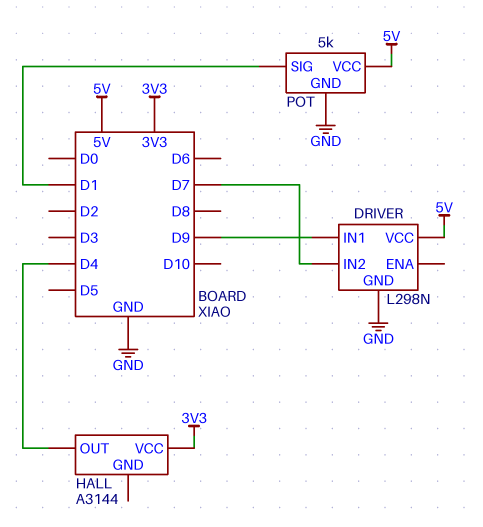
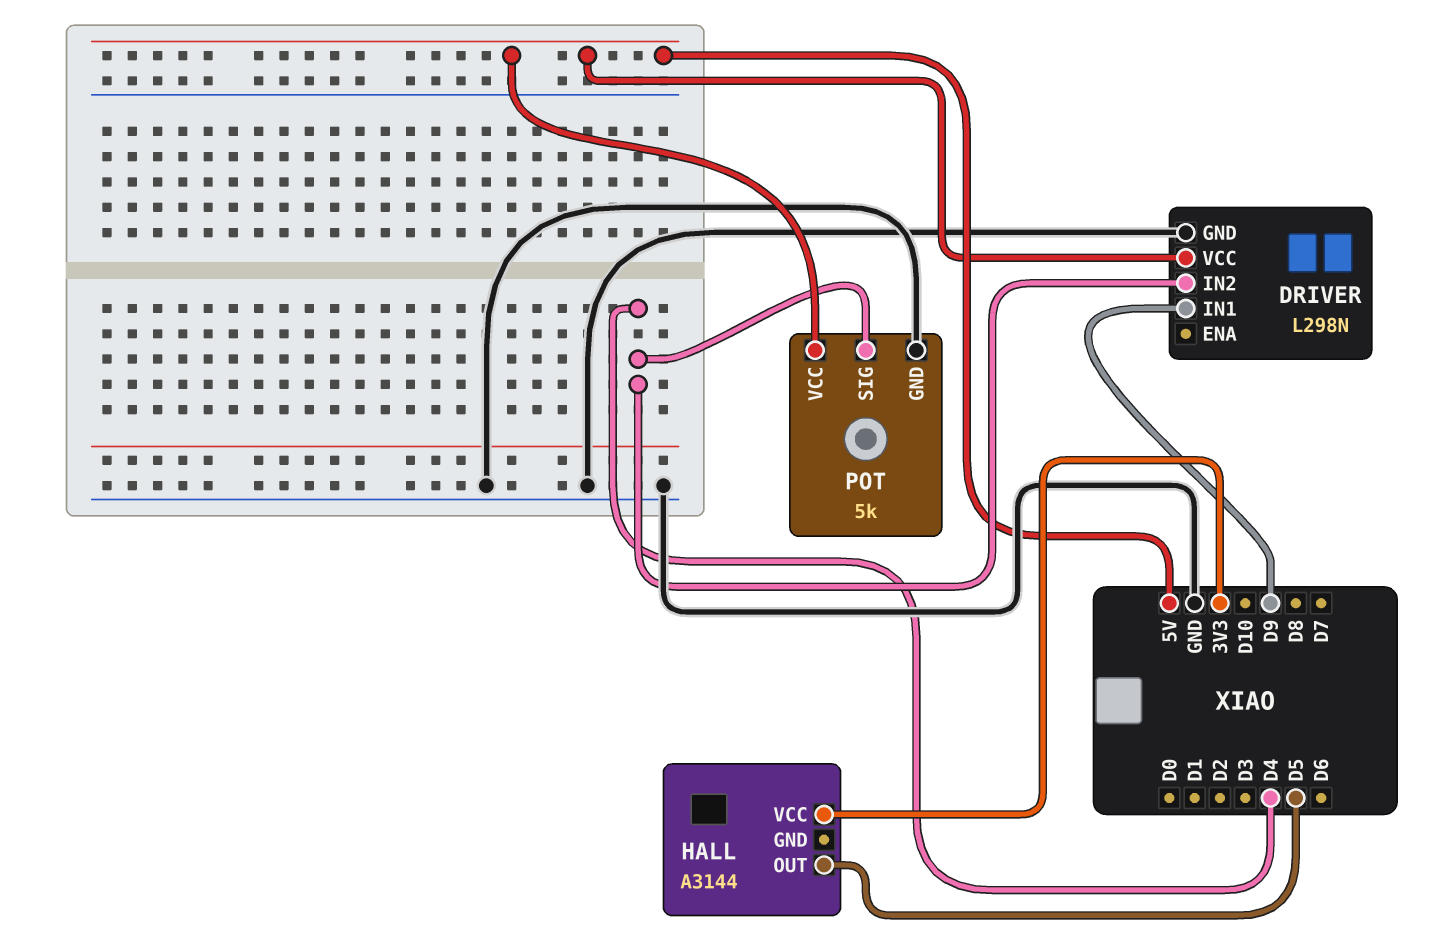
DRIVER pin IN2: D7 -> D4
HALL pin OUT: D4 -> D5
POT pin SIG: D1 -> D4

